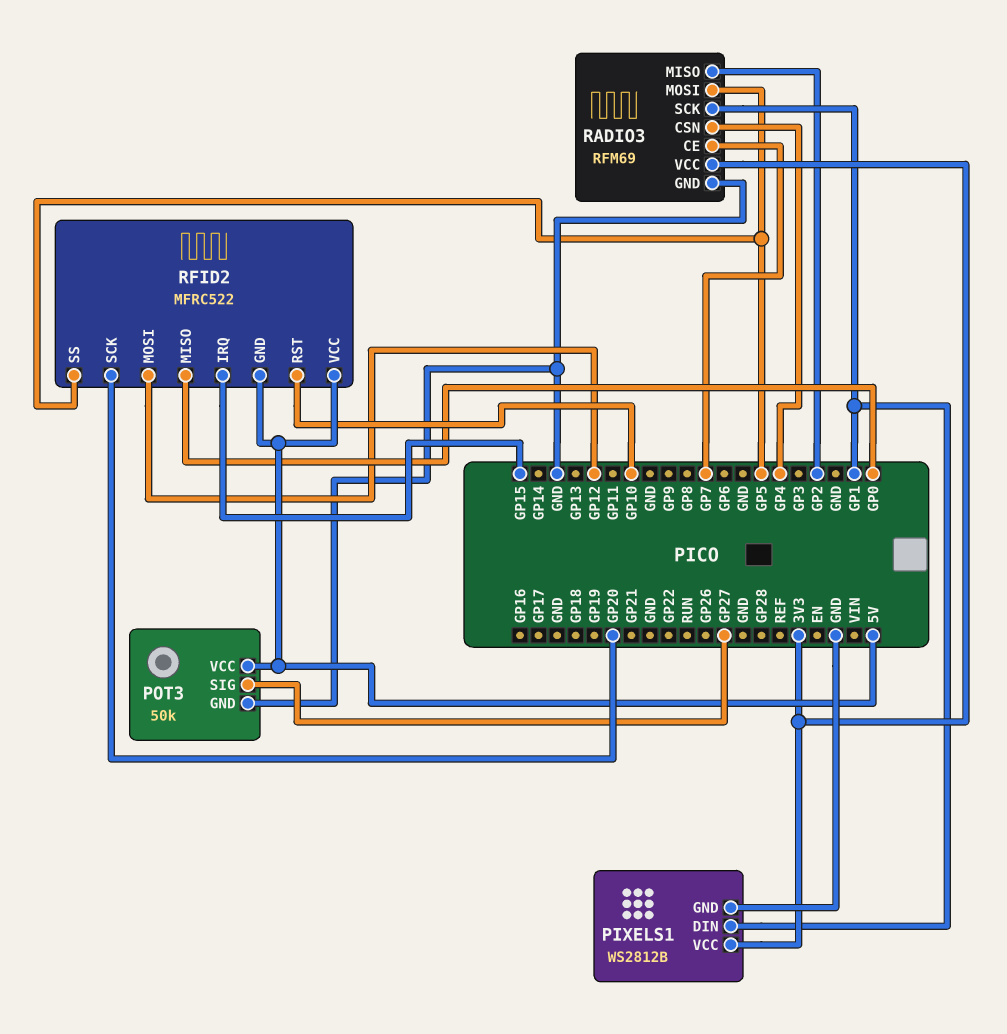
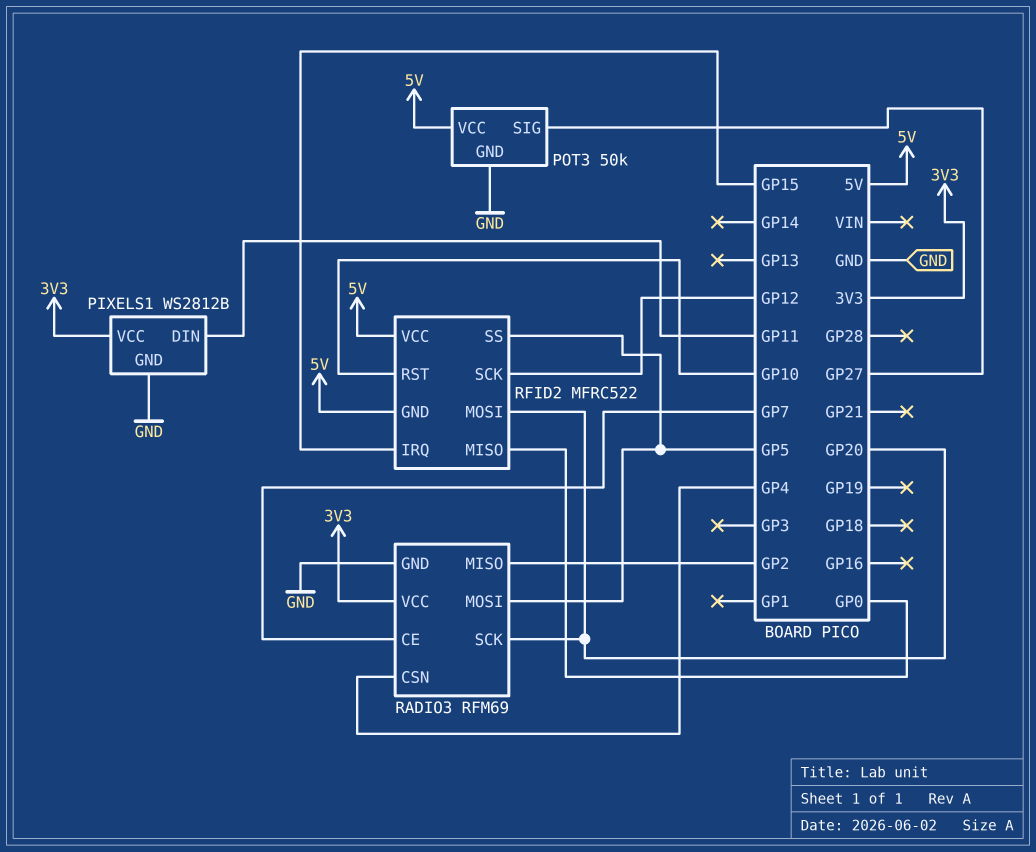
PIXELS1 pin DIN: GP1 -> GP11
RADIO3 pin SCK: GP1 -> GP20
RFID2 pin MOSI: GP12 -> GP20
RFID2 pin SCK: GP20 -> GP12

